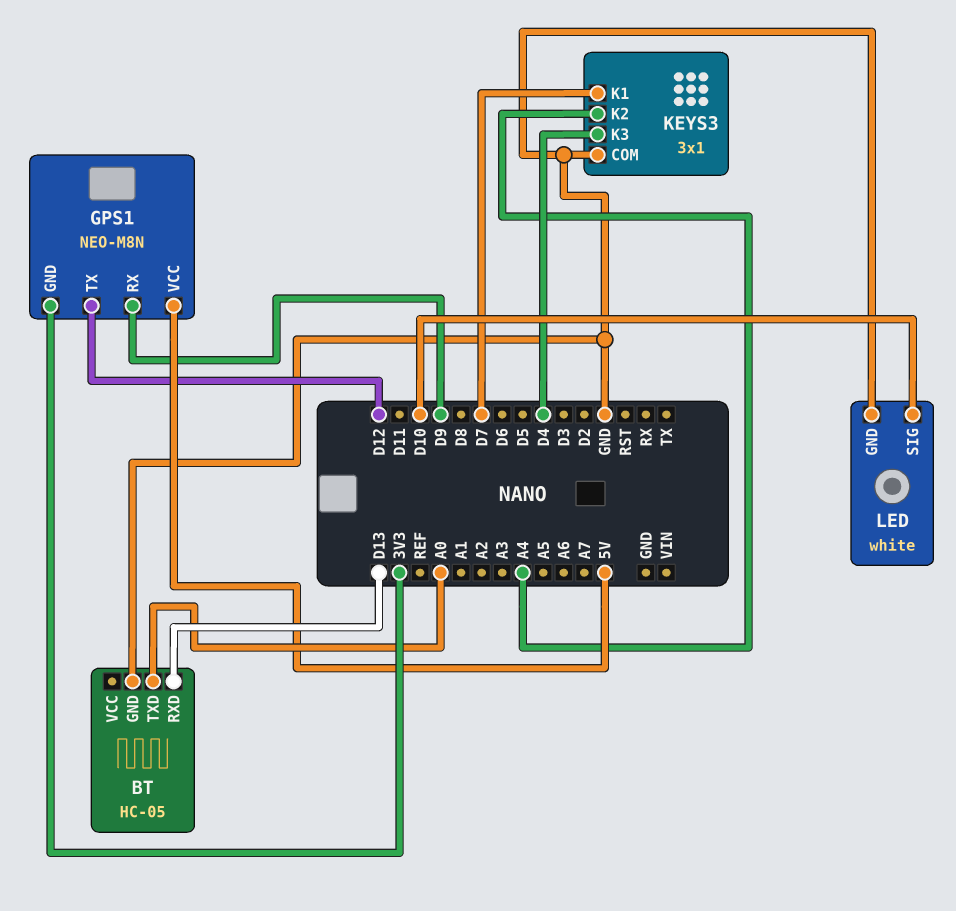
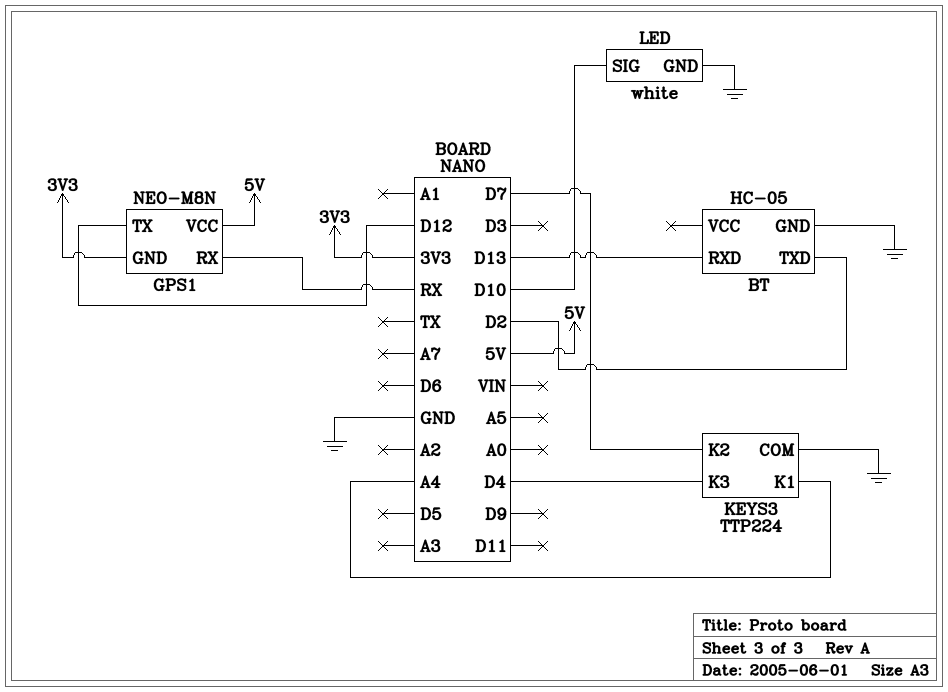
BT pin TXD: A0 -> D2
GPS1 pin RX: D9 -> RX
KEYS3: 3x1 -> TTP224
KEYS3 pin K1: D7 -> A4
KEYS3 pin K2: A4 -> D7

